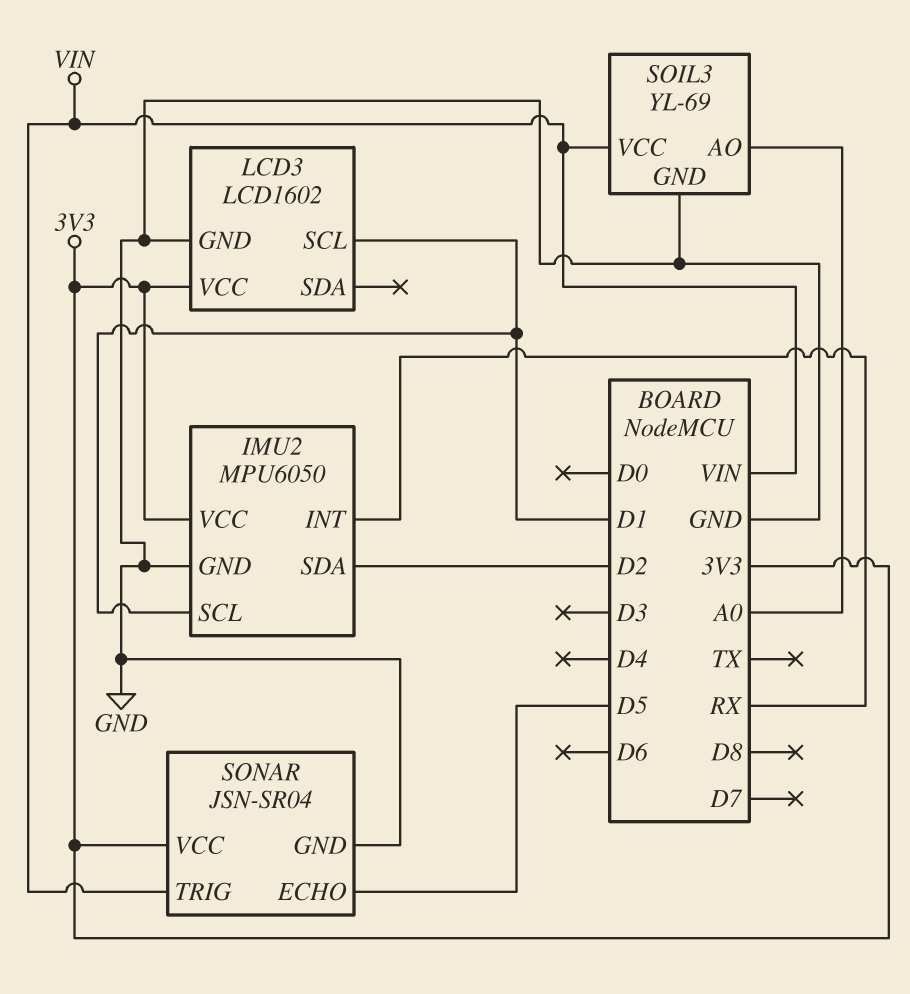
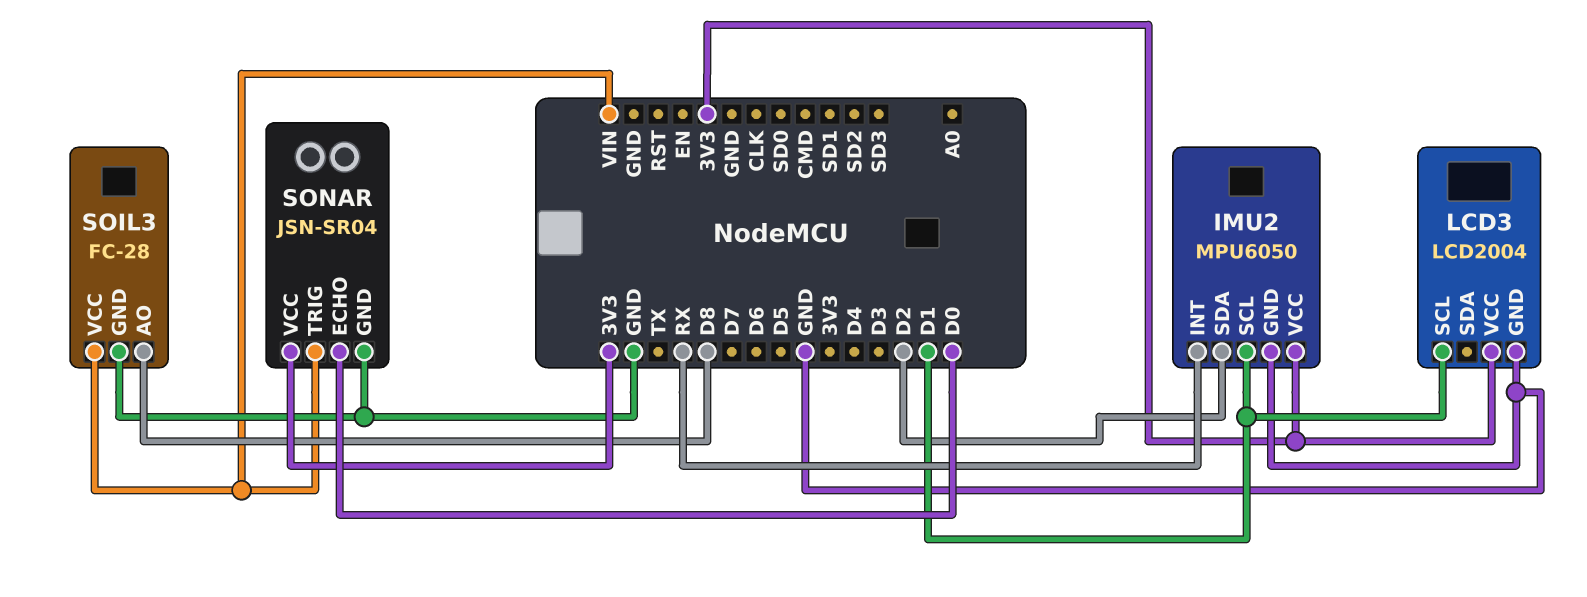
LCD3: LCD1602 -> LCD2004
SOIL3: YL-69 -> FC-28
SOIL3 pin AO: A0 -> D8
SONAR pin ECHO: D5 -> D0

